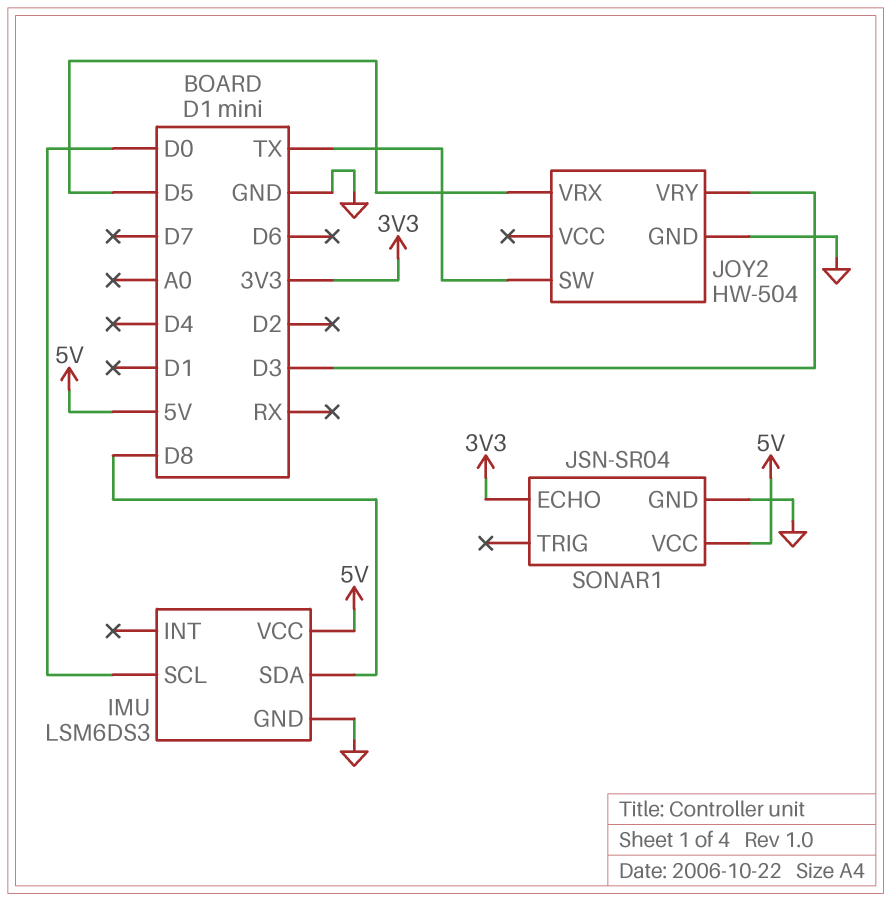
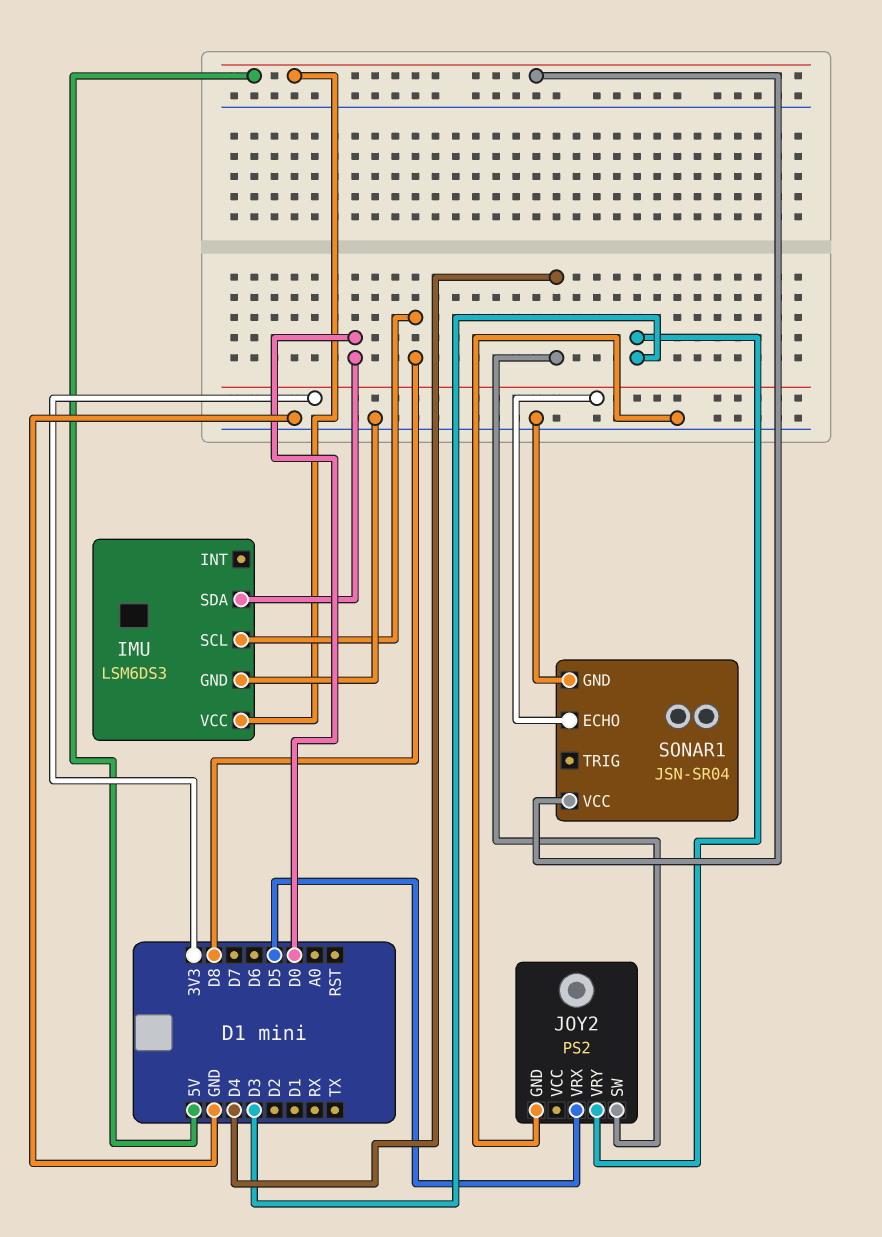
IMU pin SCL: D0 -> D8
IMU pin SDA: D8 -> D0
JOY2: HW-504 -> PS2
JOY2 pin SW: TX -> D4

